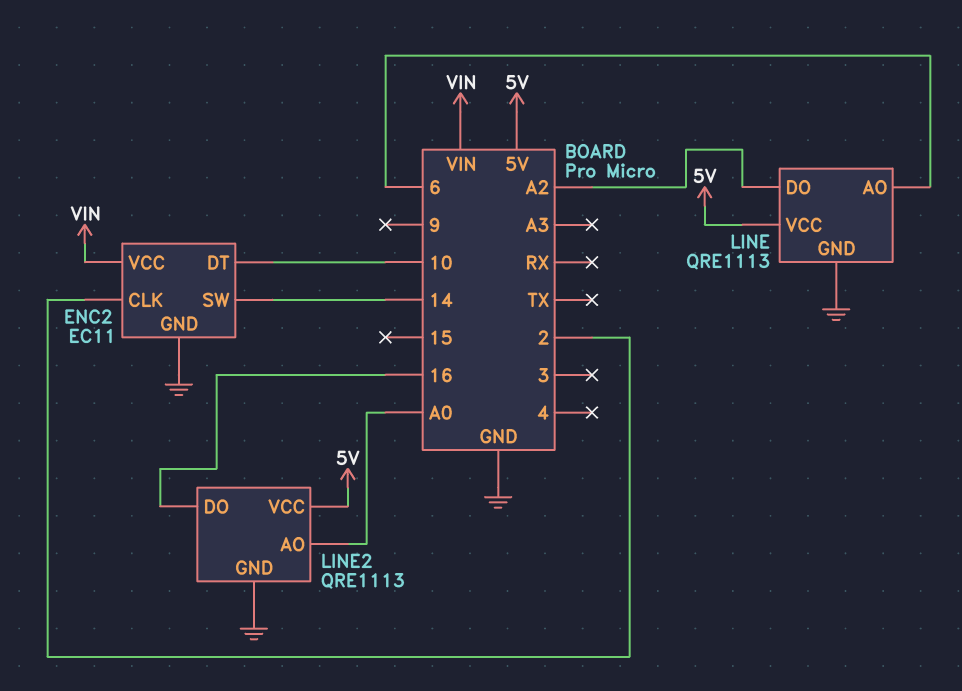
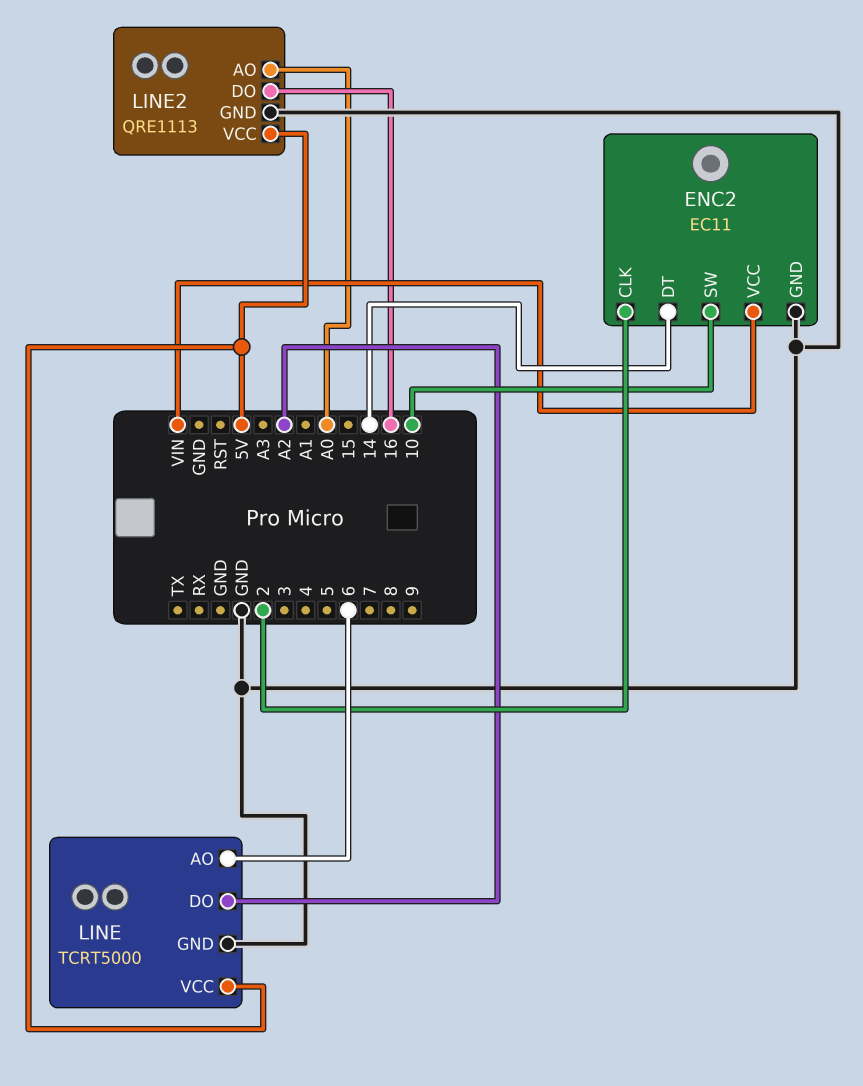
ENC2 pin DT: 10 -> 14
ENC2 pin SW: 14 -> 10
LINE: QRE1113 -> TCRT5000

